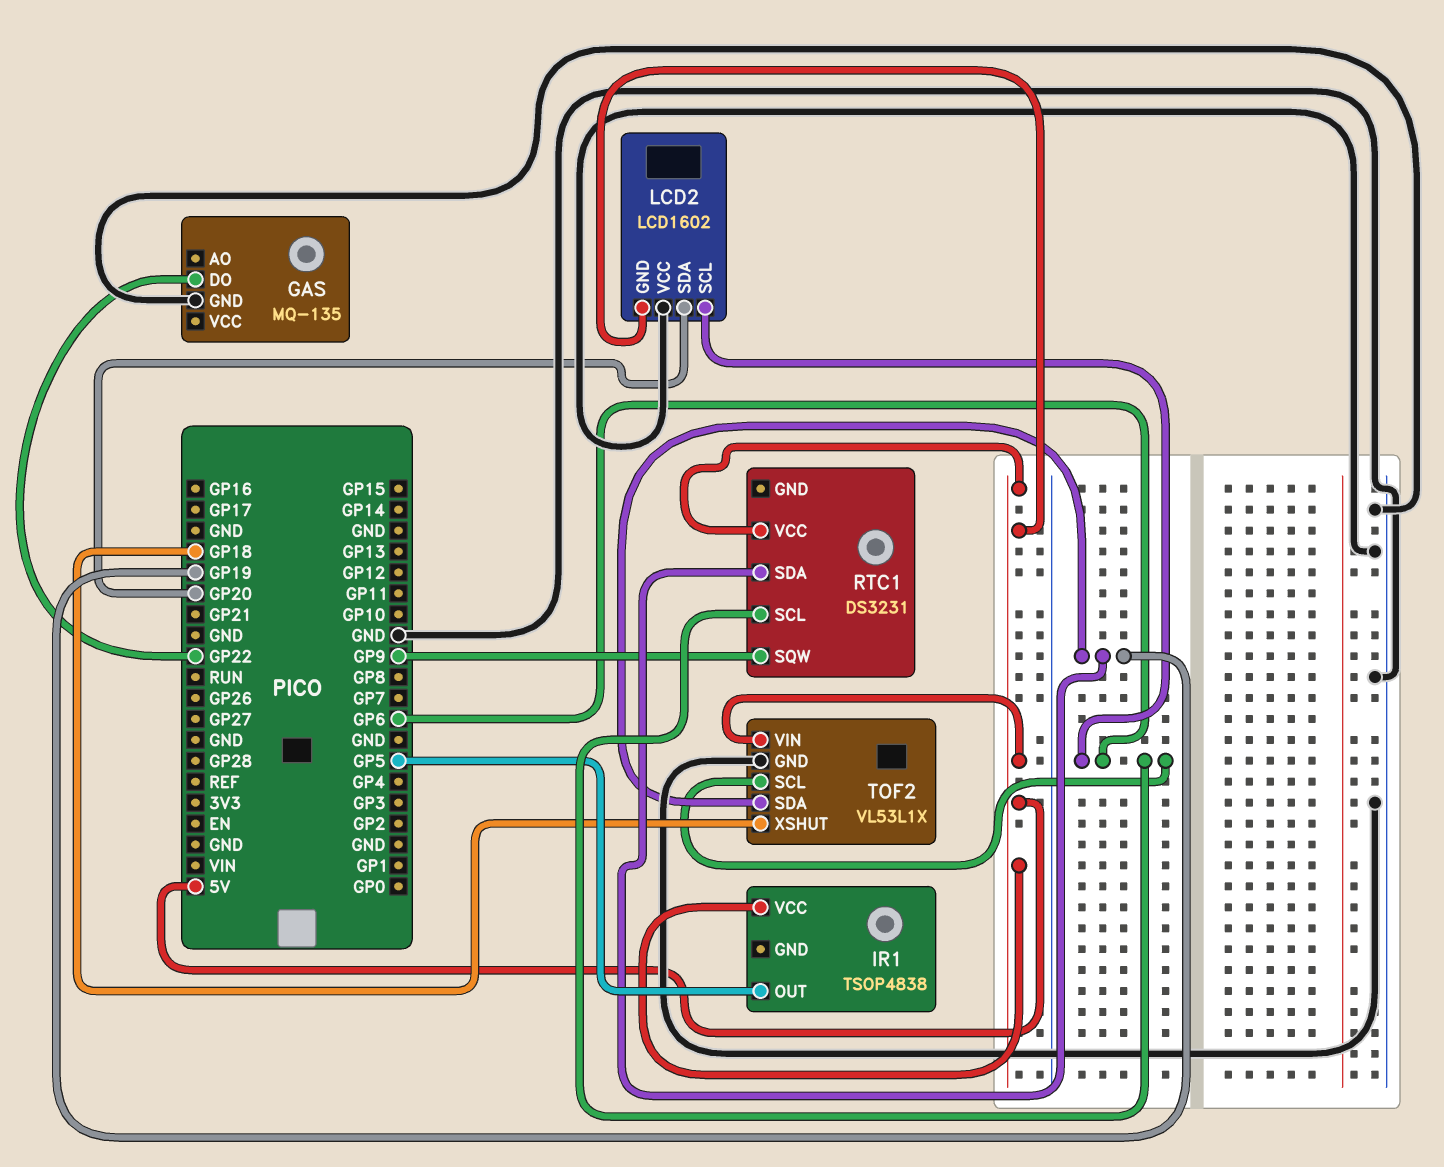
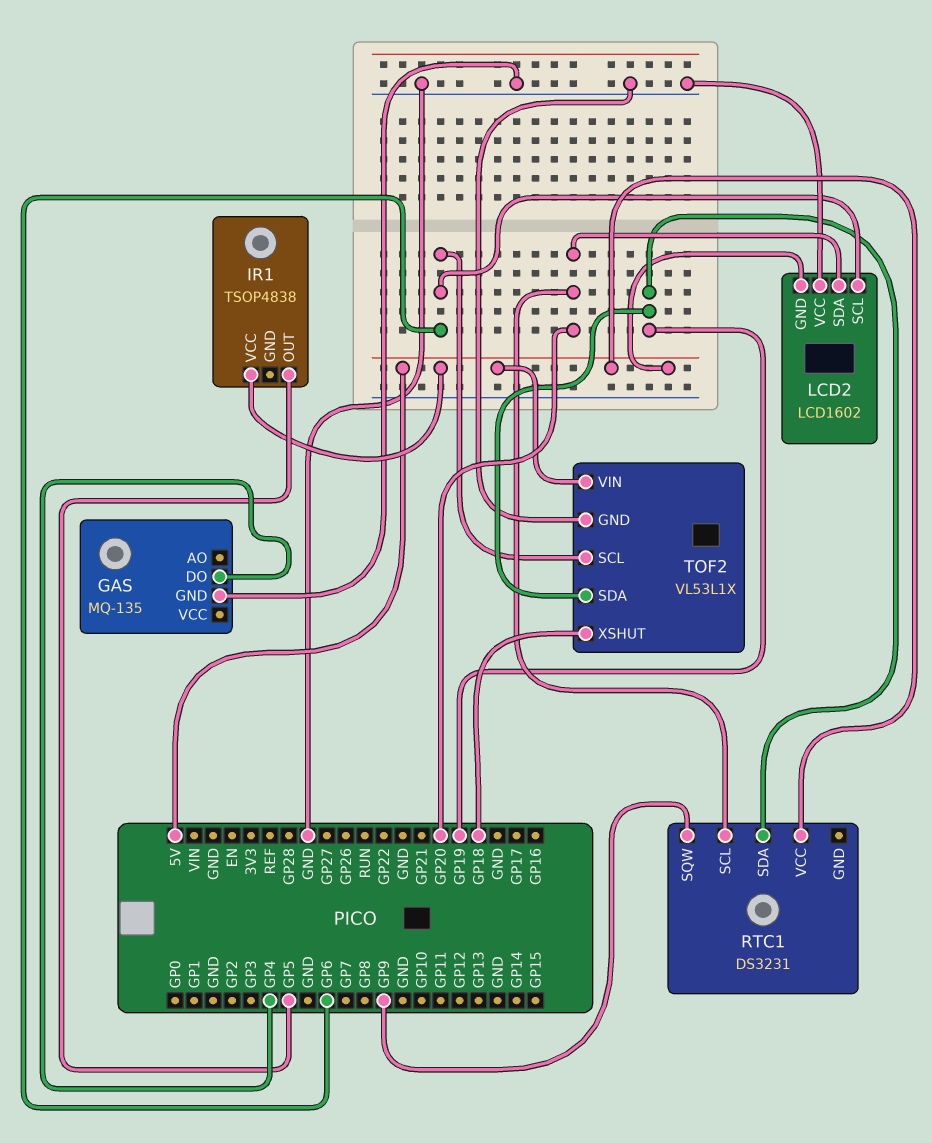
GAS pin DO: GP22 -> GP4
RTC1 pin SCL: GP6 -> GP20

